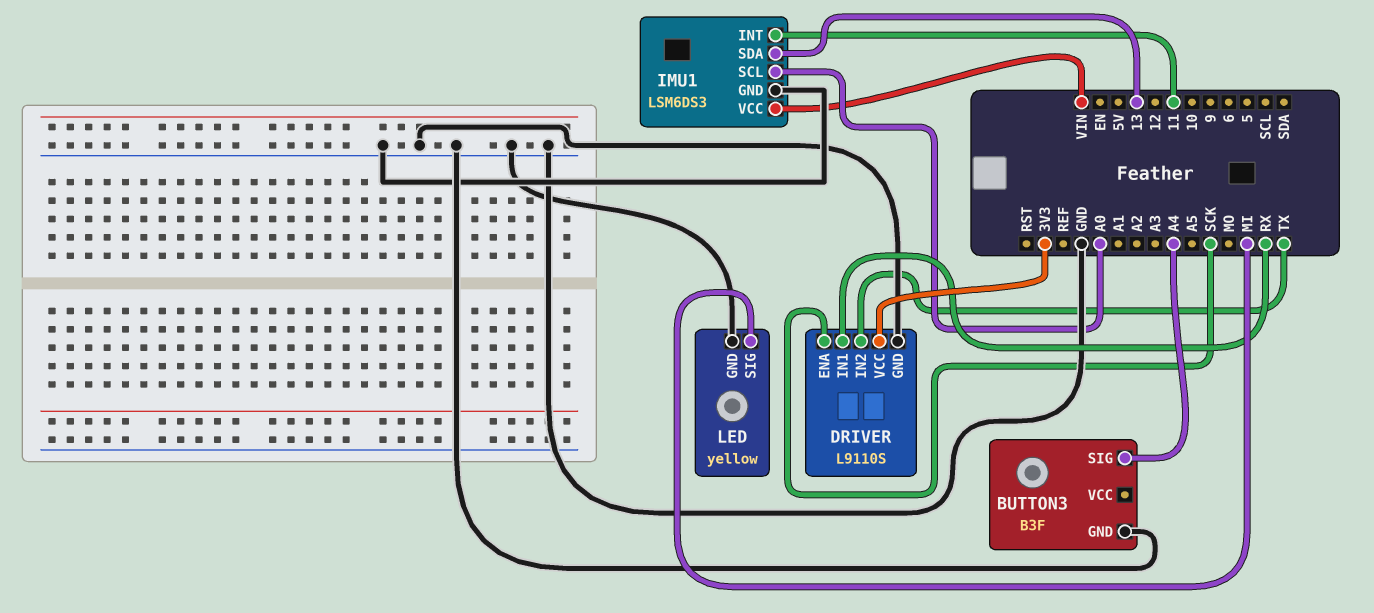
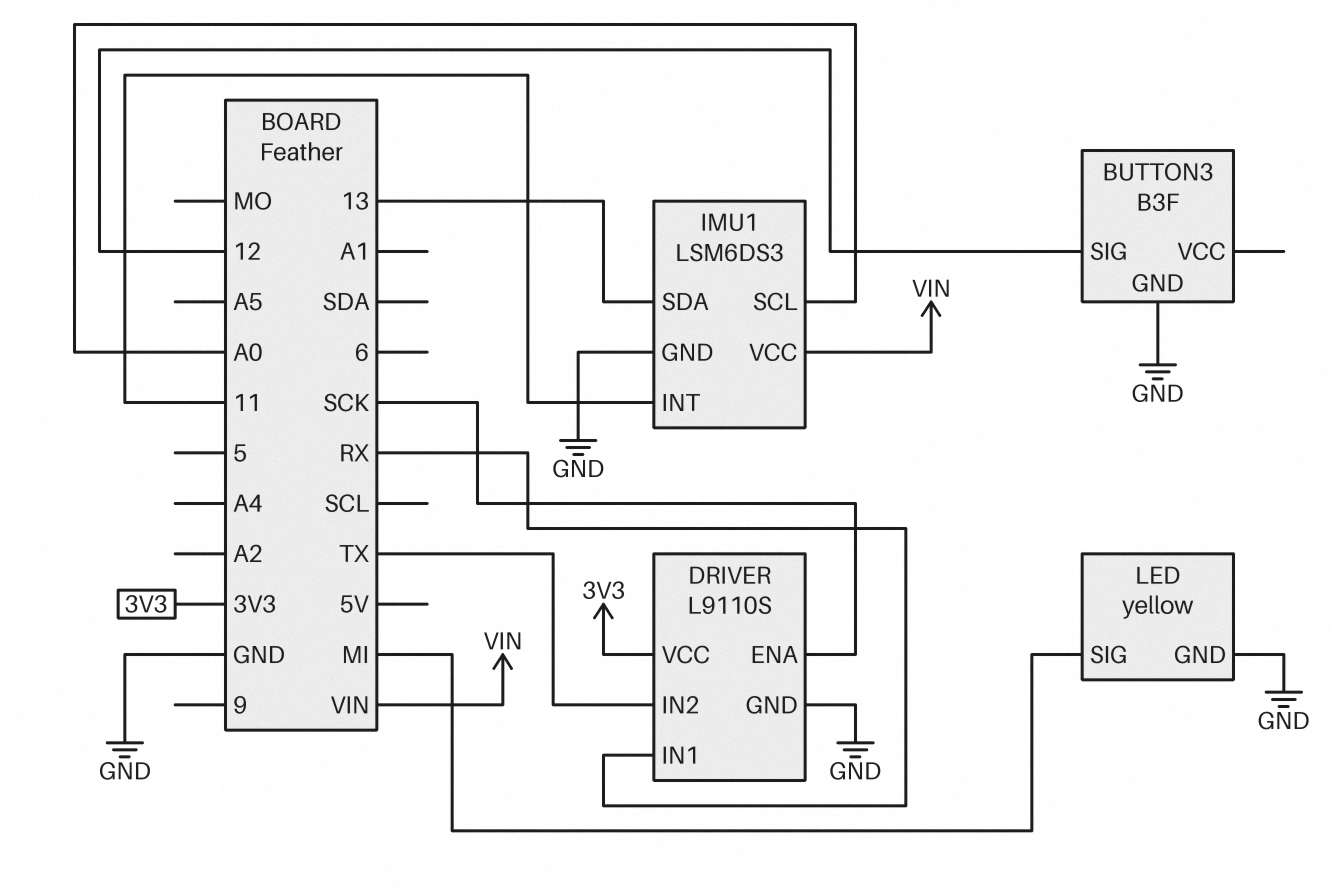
BUTTON3 pin SIG: A4 -> 12

